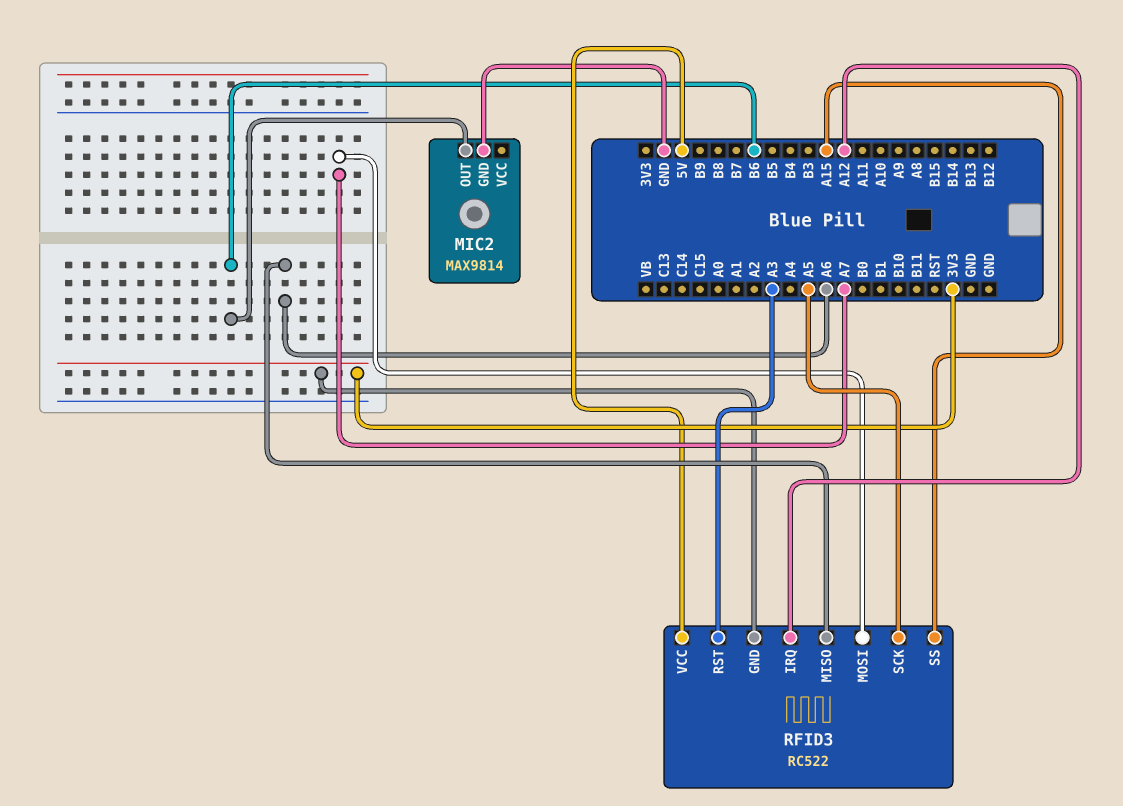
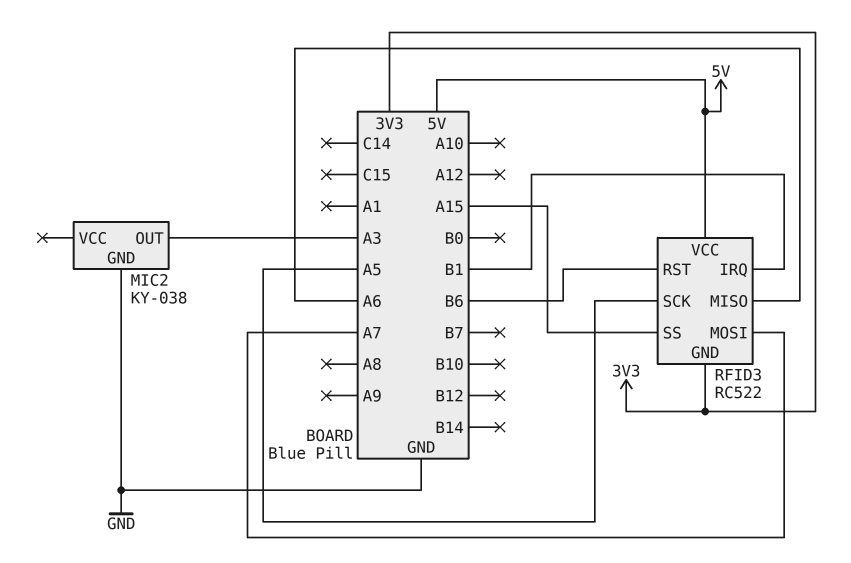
MIC2: MAX9814 -> KY-038
MIC2 pin OUT: B6 -> A3
RFID3 pin IRQ: A12 -> B1
RFID3 pin RST: A3 -> B6

